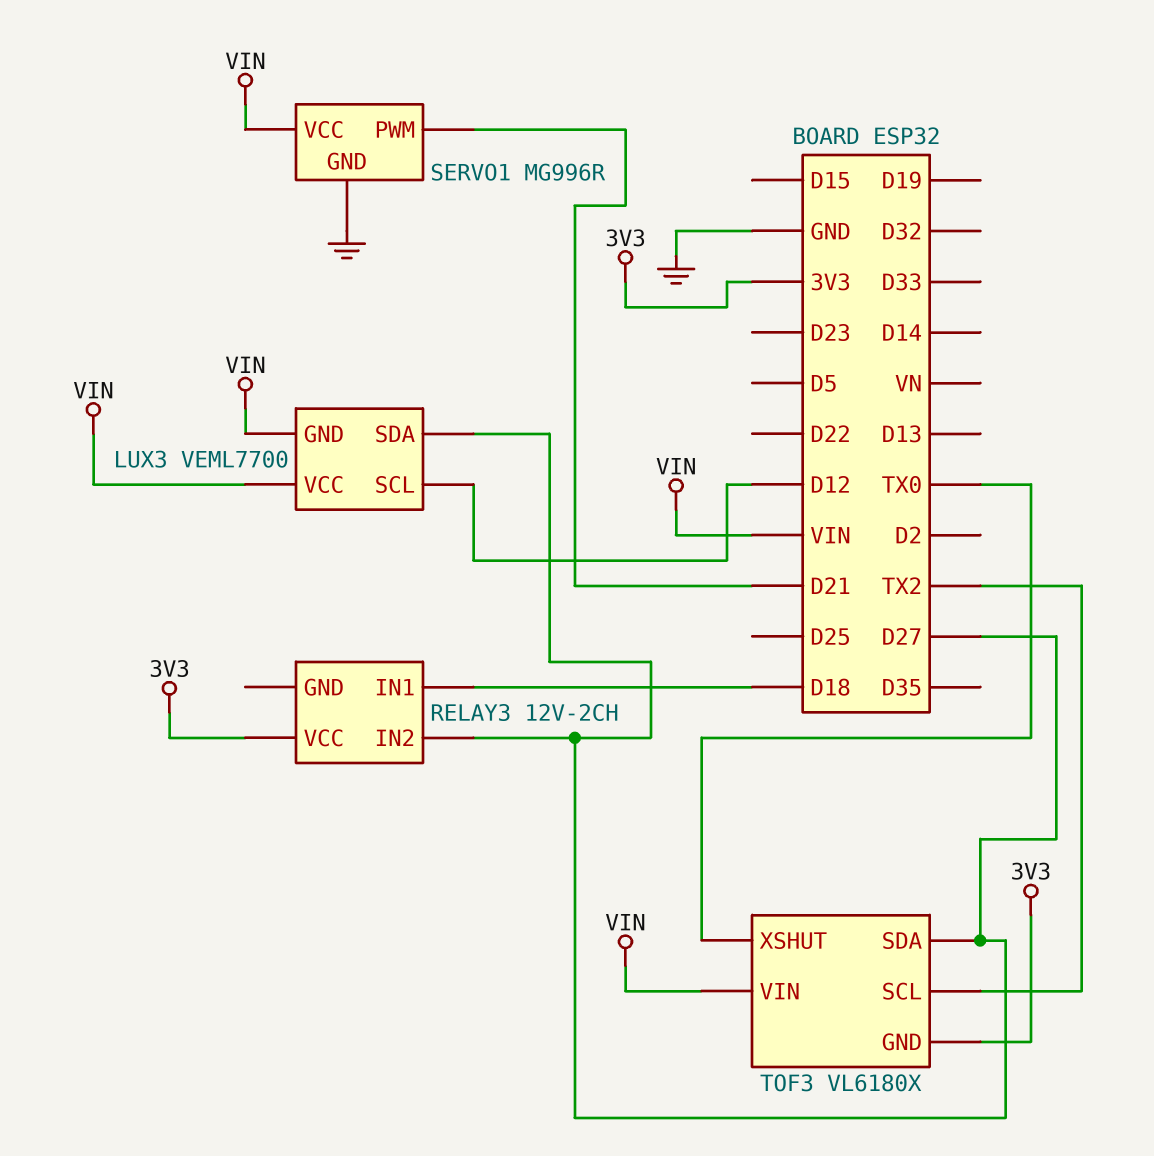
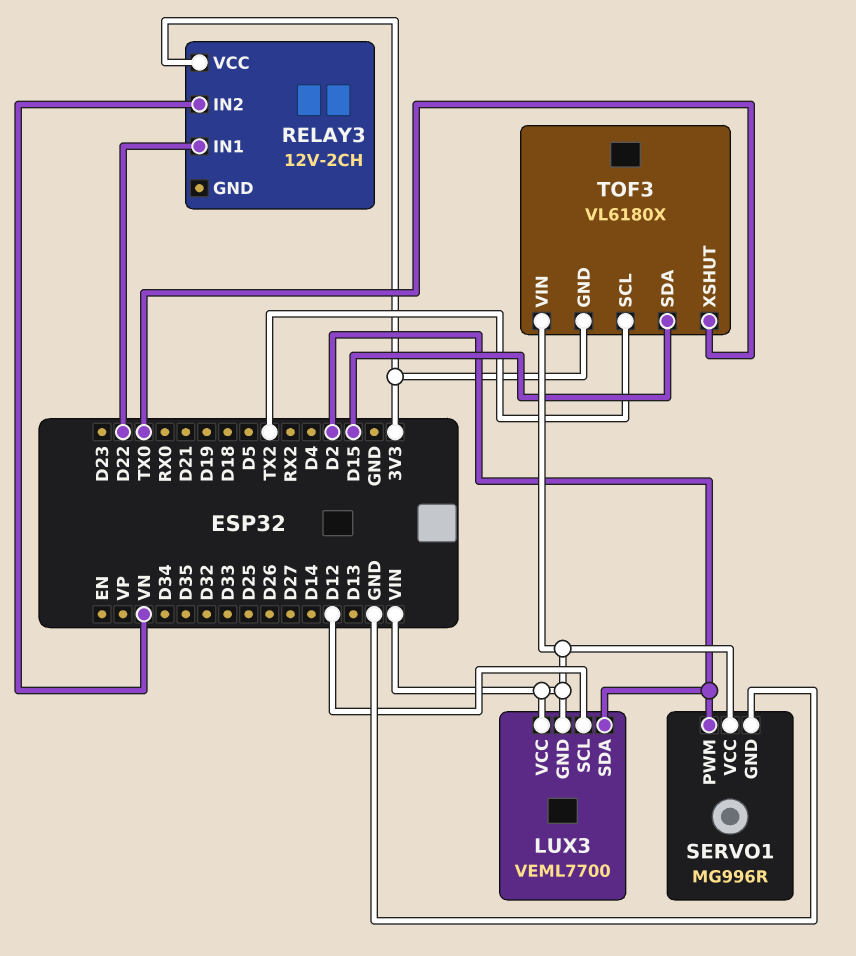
LUX3 pin SDA: D27 -> D2
RELAY3 pin IN1: D18 -> D22
RELAY3 pin IN2: D27 -> VN
SERVO1 pin PWM: D21 -> D2
TOF3 pin SDA: D27 -> D15

